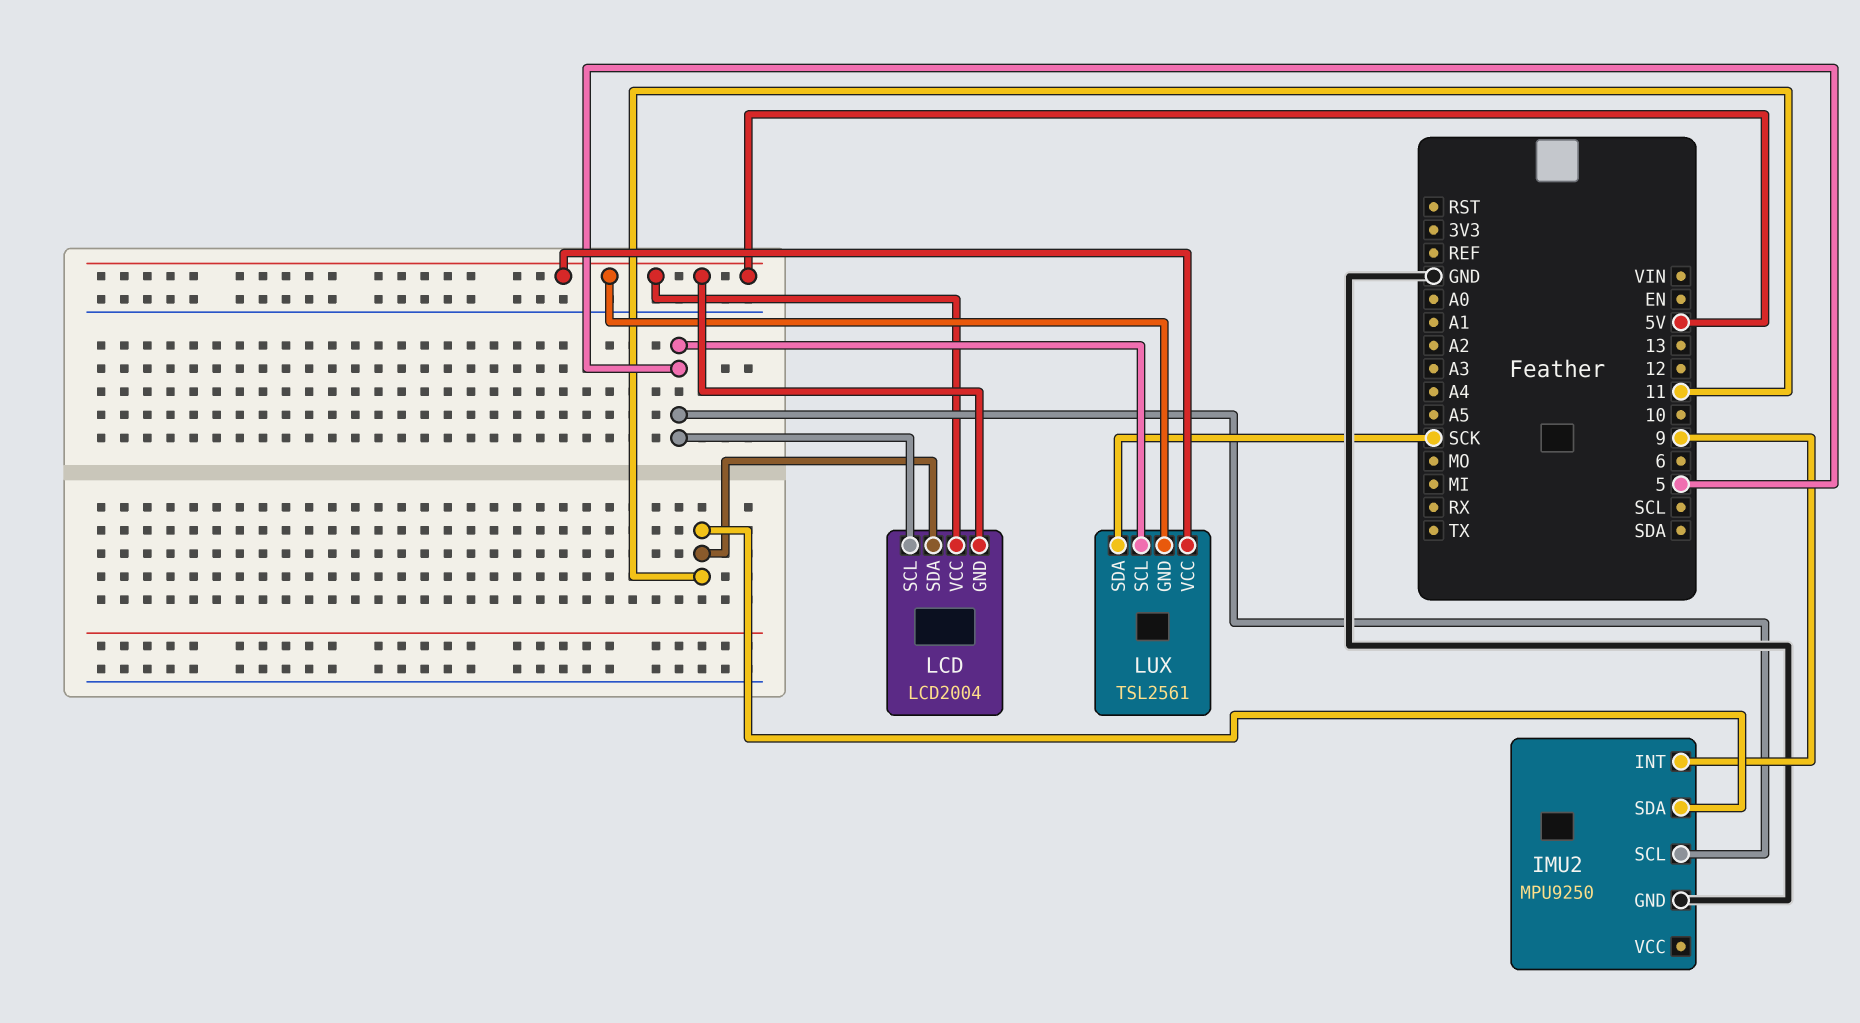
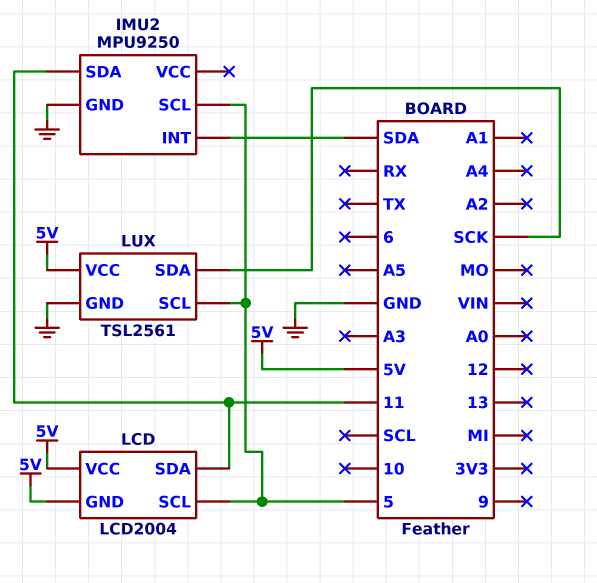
IMU2 pin INT: 9 -> SDA
LUX pin GND: 5V -> GND

